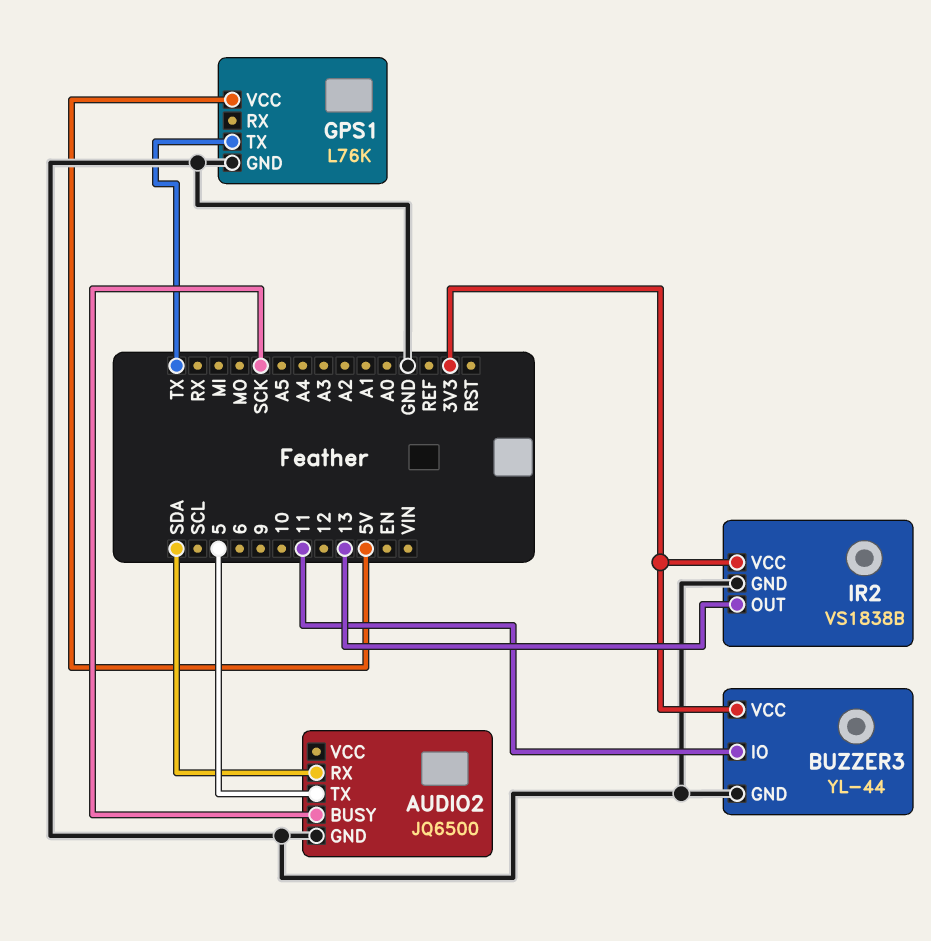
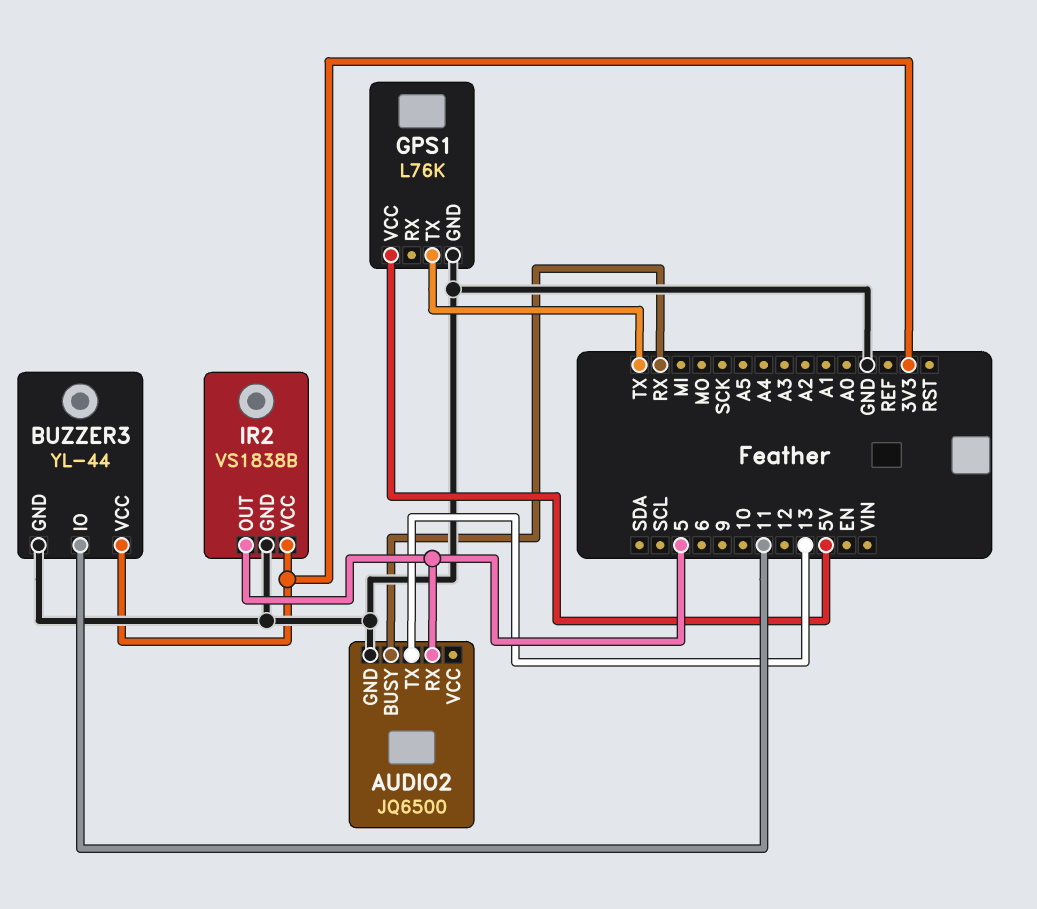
AUDIO2 pin BUSY: SCK -> RX
AUDIO2 pin RX: SDA -> 5
AUDIO2 pin TX: 5 -> 13
IR2 pin OUT: 13 -> 5

